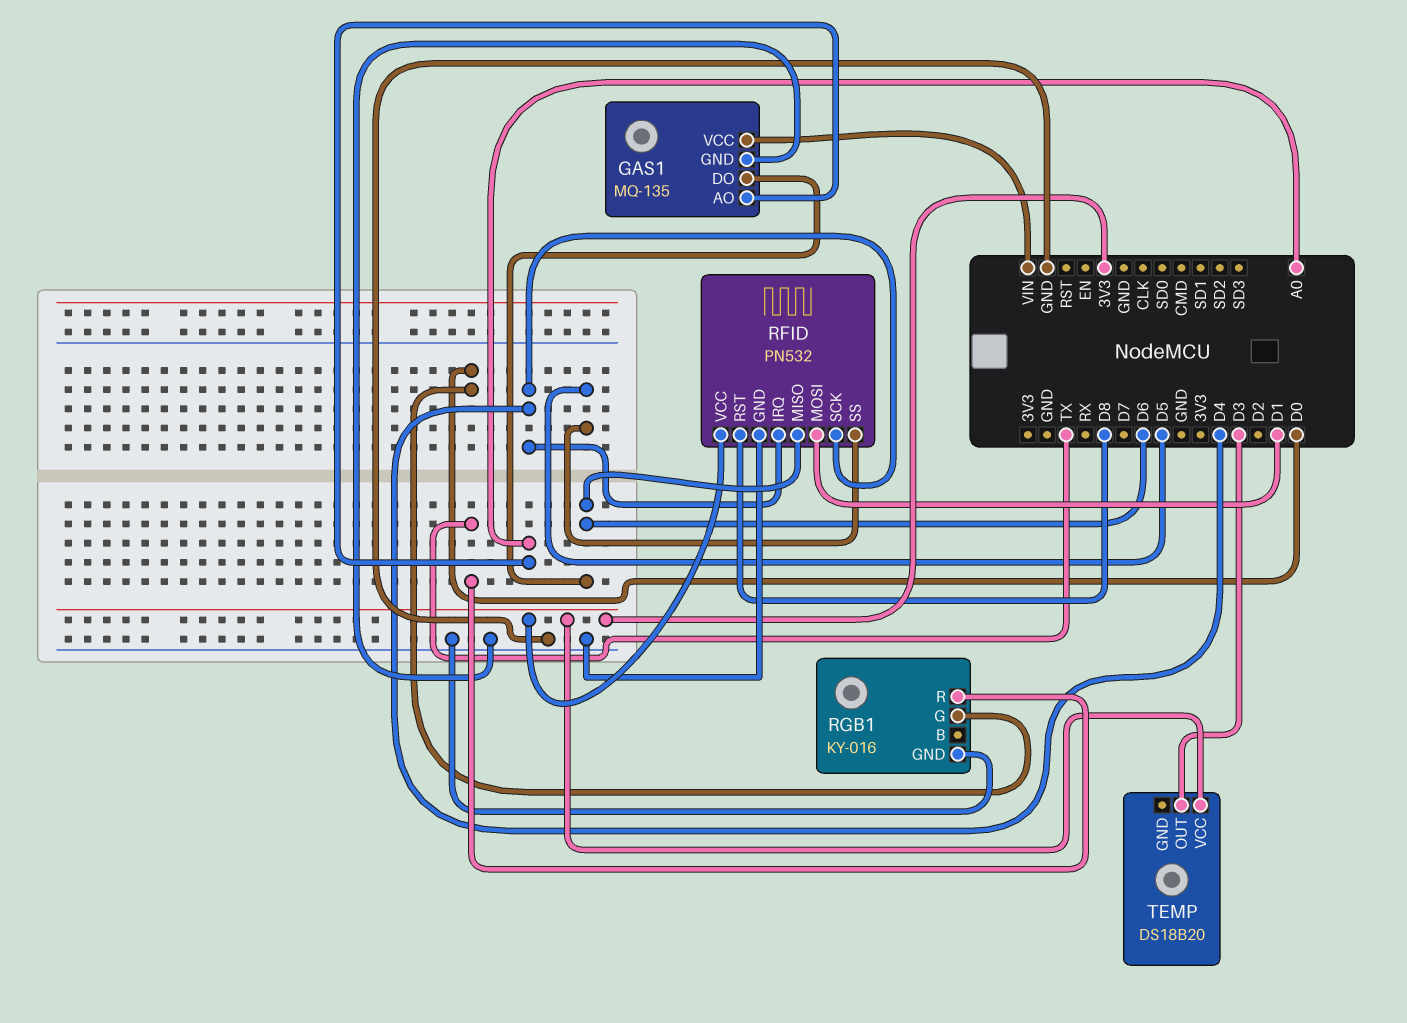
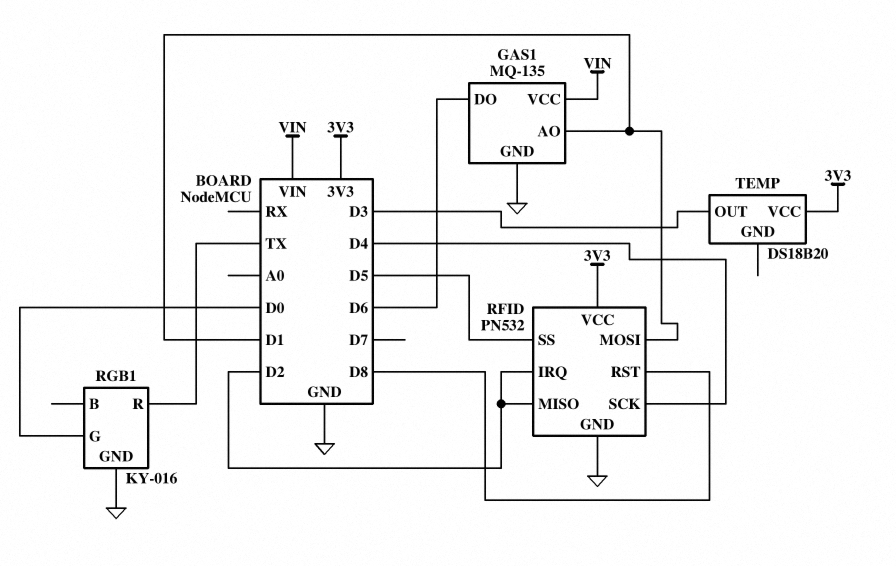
GAS1 pin AO: A0 -> D1
RFID pin IRQ: D4 -> D2
RFID pin MISO: D6 -> D2

